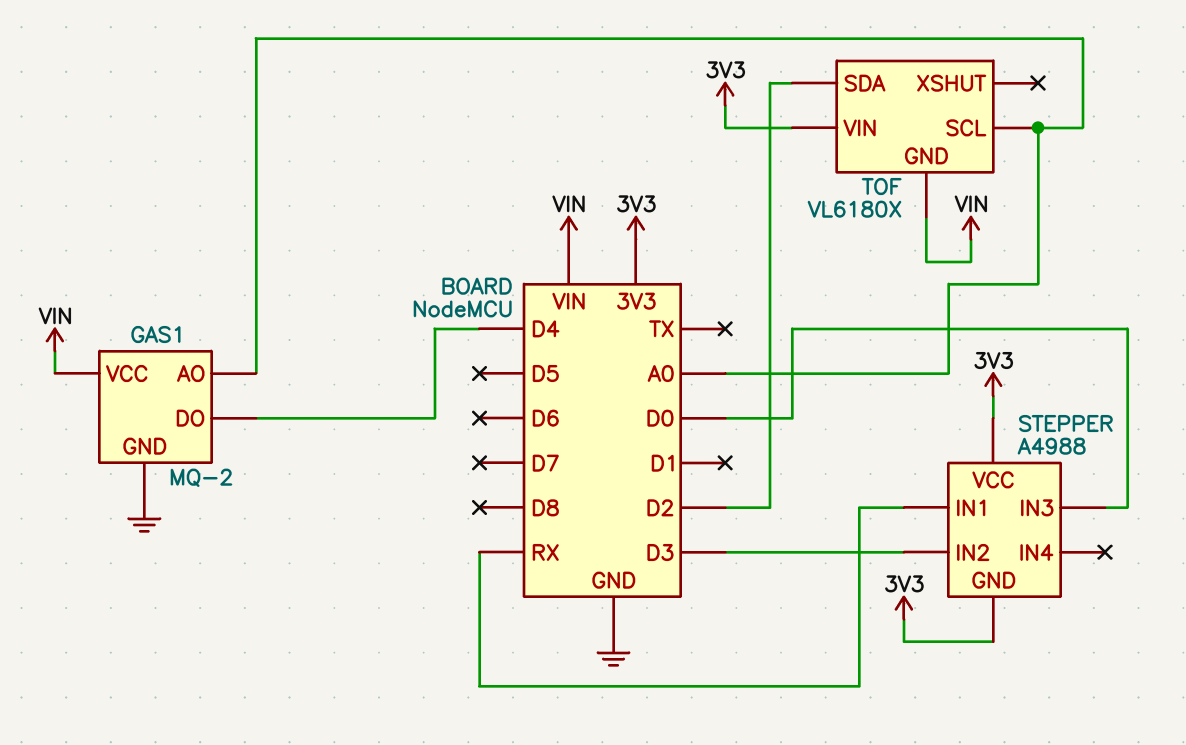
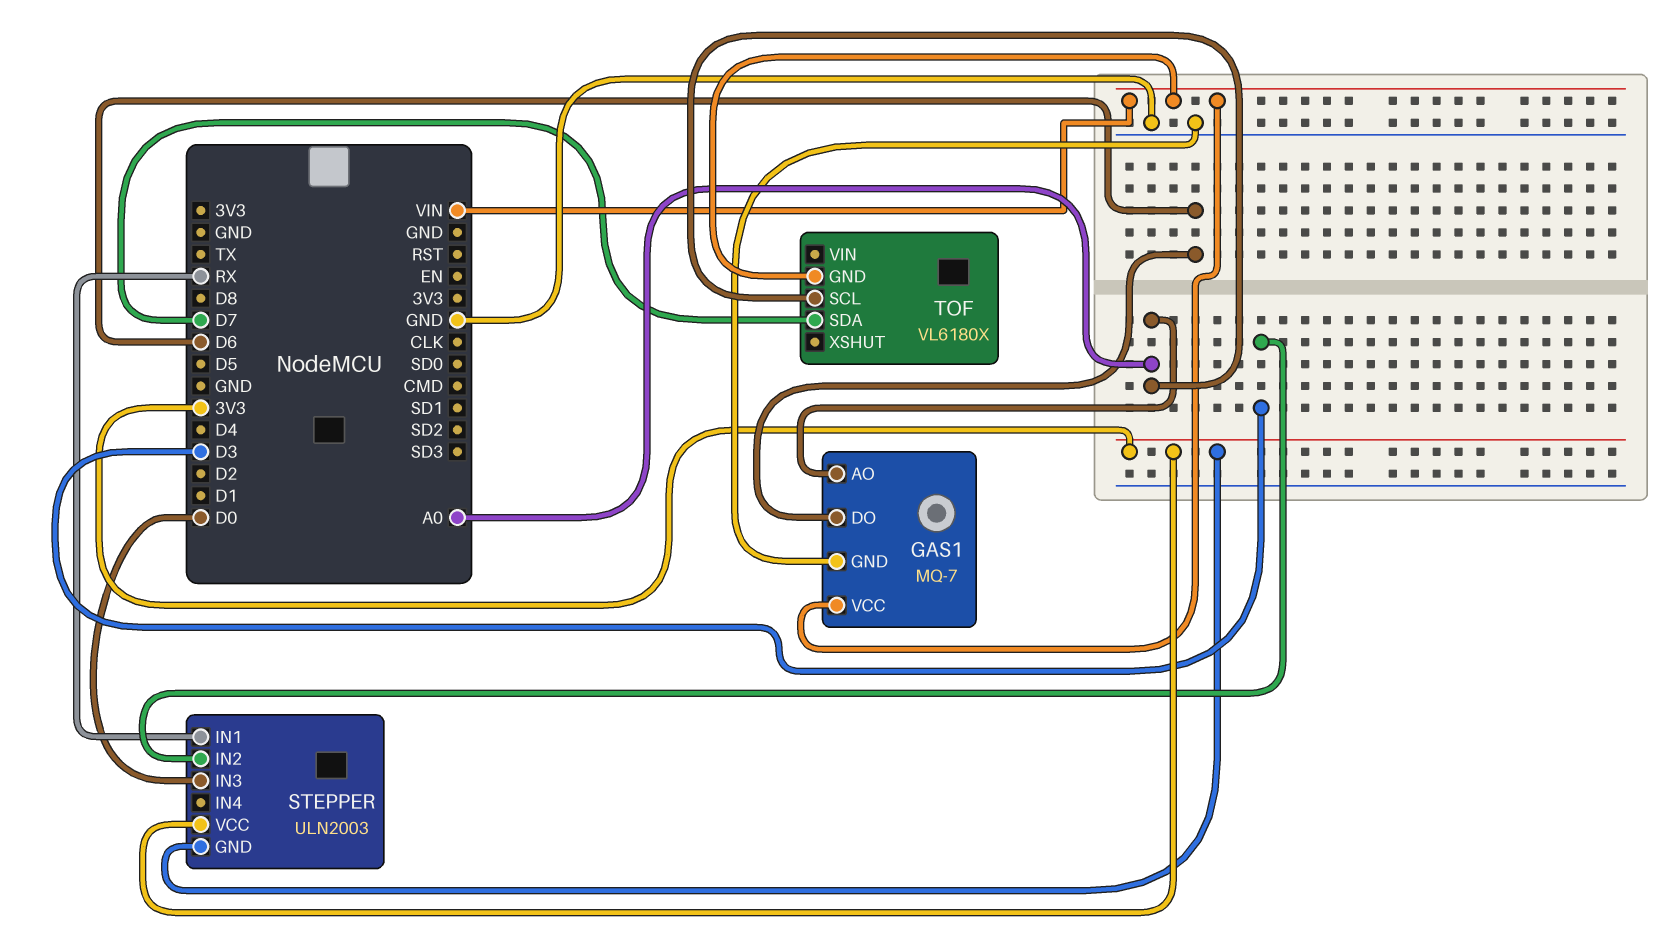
GAS1: MQ-2 -> MQ-7
GAS1 pin DO: D4 -> D6
STEPPER: A4988 -> ULN2003
TOF pin SDA: D2 -> D7
TOF pin VIN: 3V3 -> none

